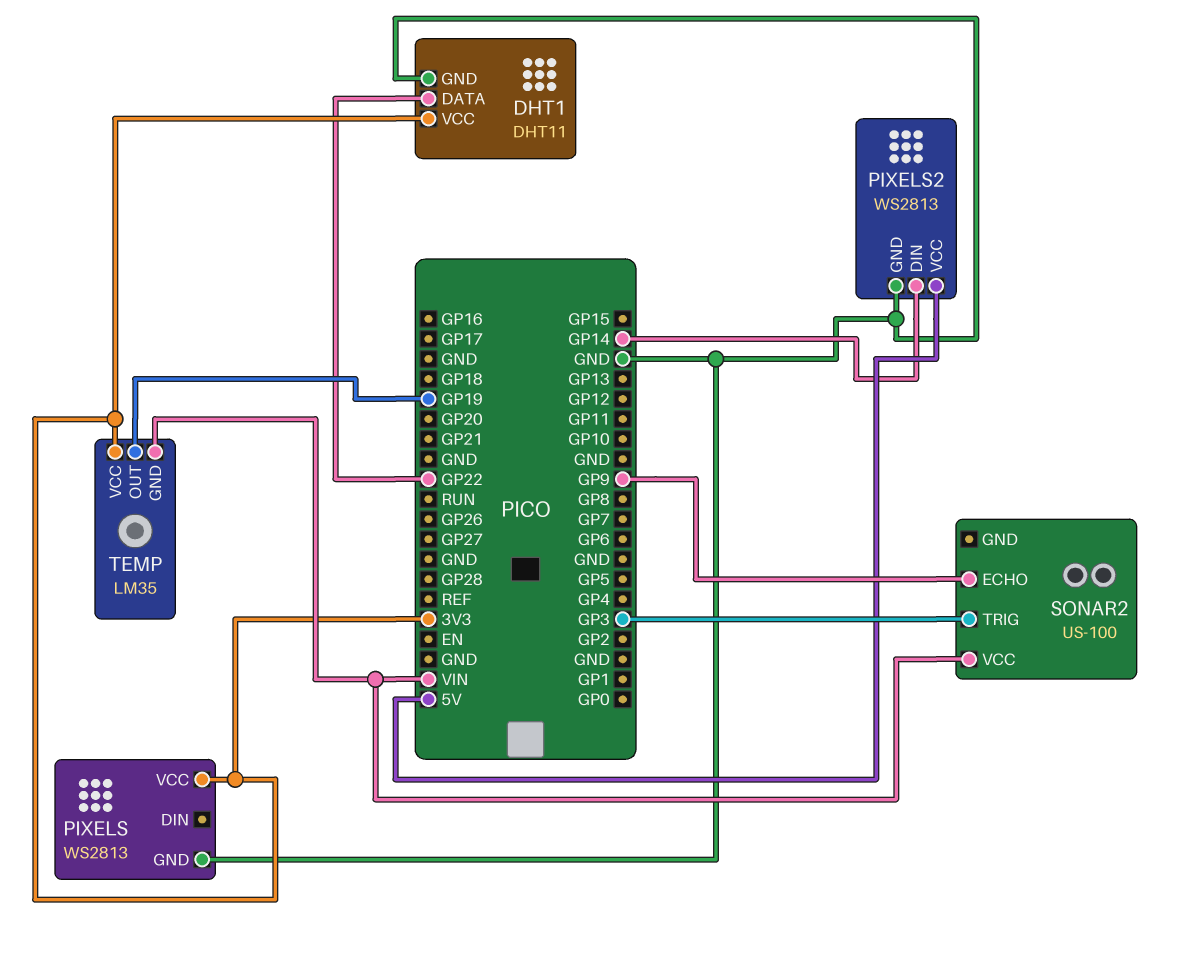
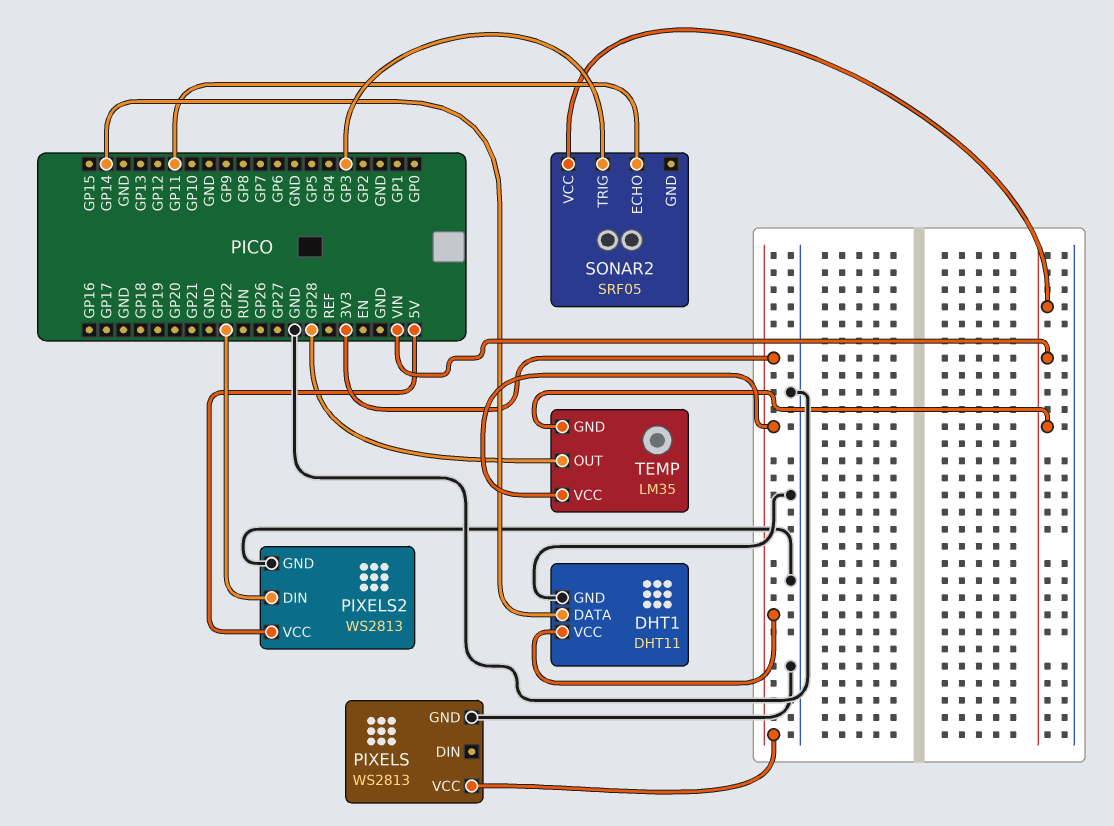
DHT1 pin DATA: GP22 -> GP14
PIXELS2 pin DIN: GP14 -> GP22
SONAR2: US-100 -> SRF05
SONAR2 pin ECHO: GP9 -> GP11
TEMP pin OUT: GP19 -> GP28

